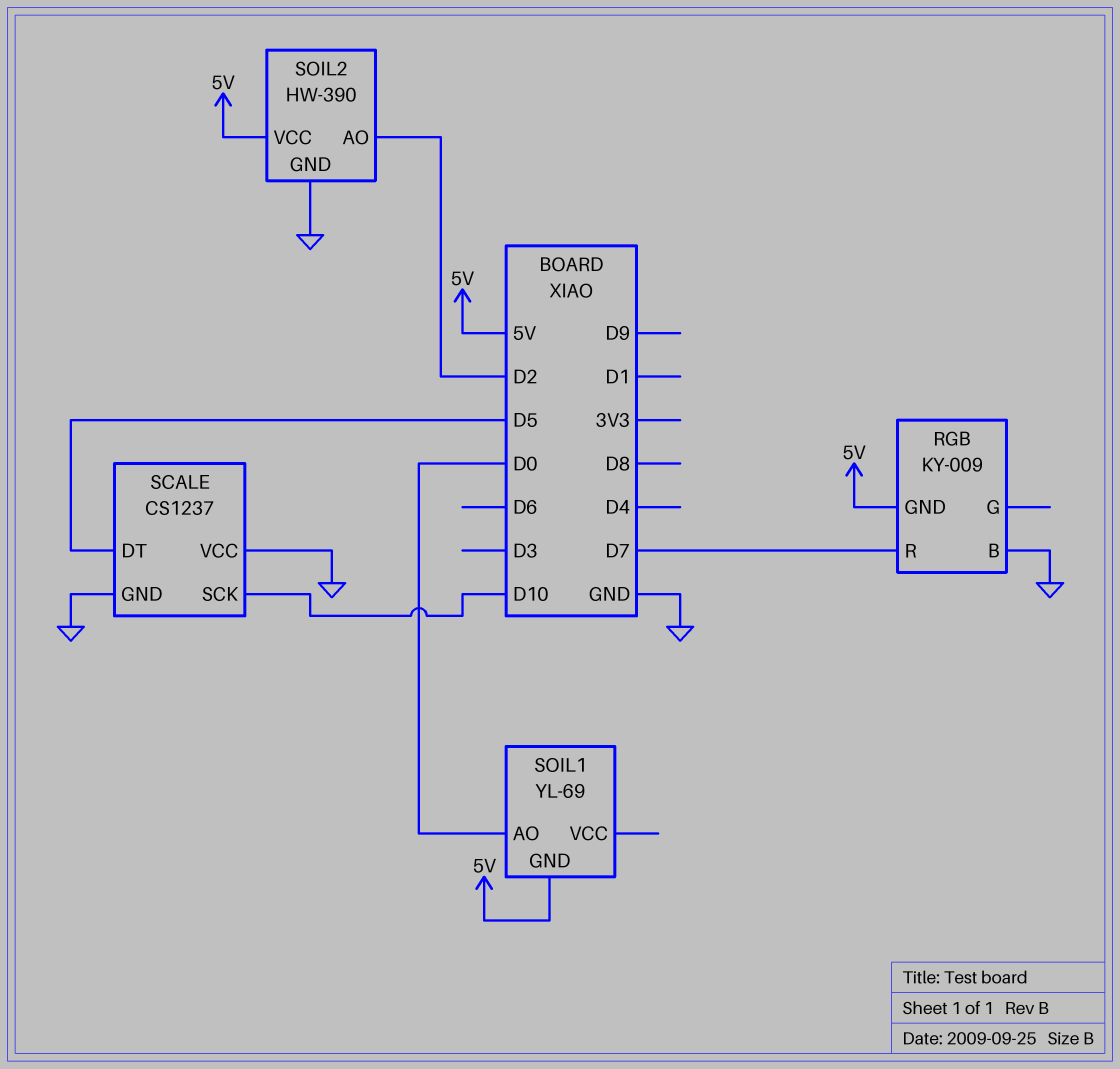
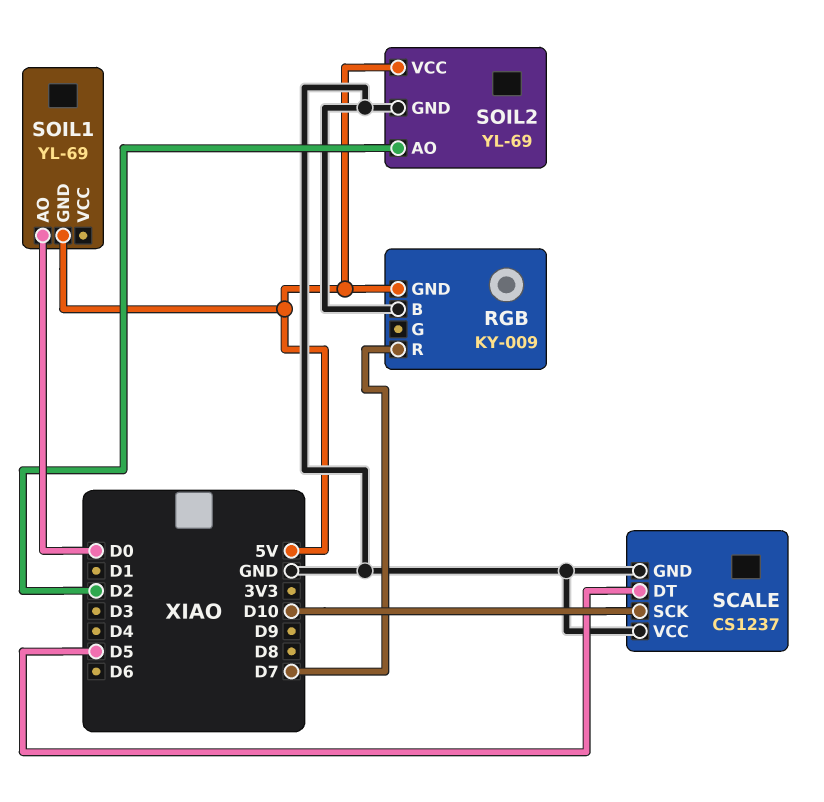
SOIL2: HW-390 -> YL-69

